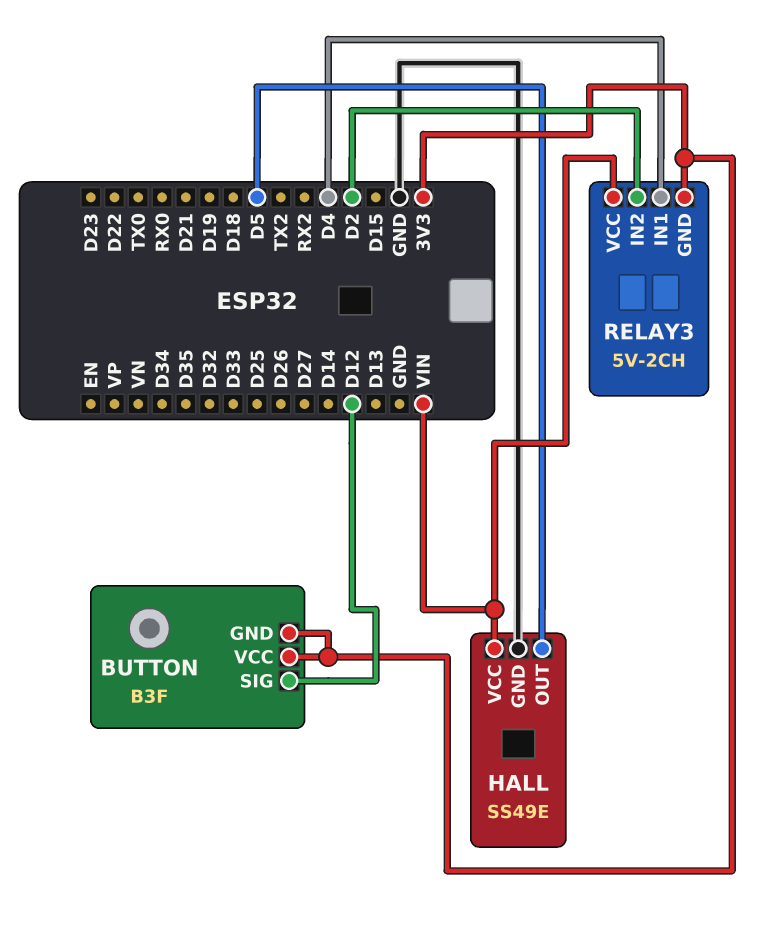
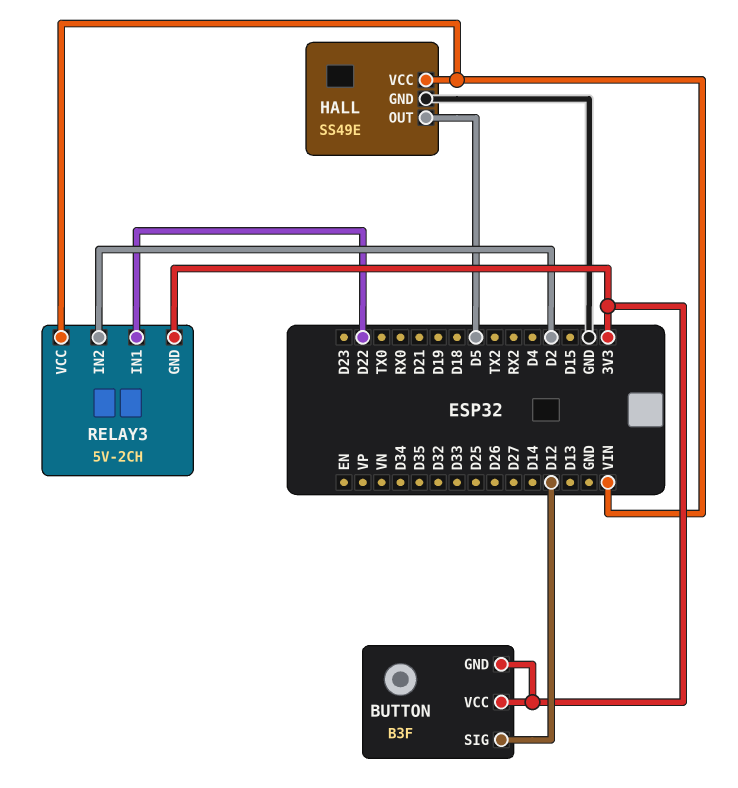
RELAY3 pin IN1: D4 -> D22

